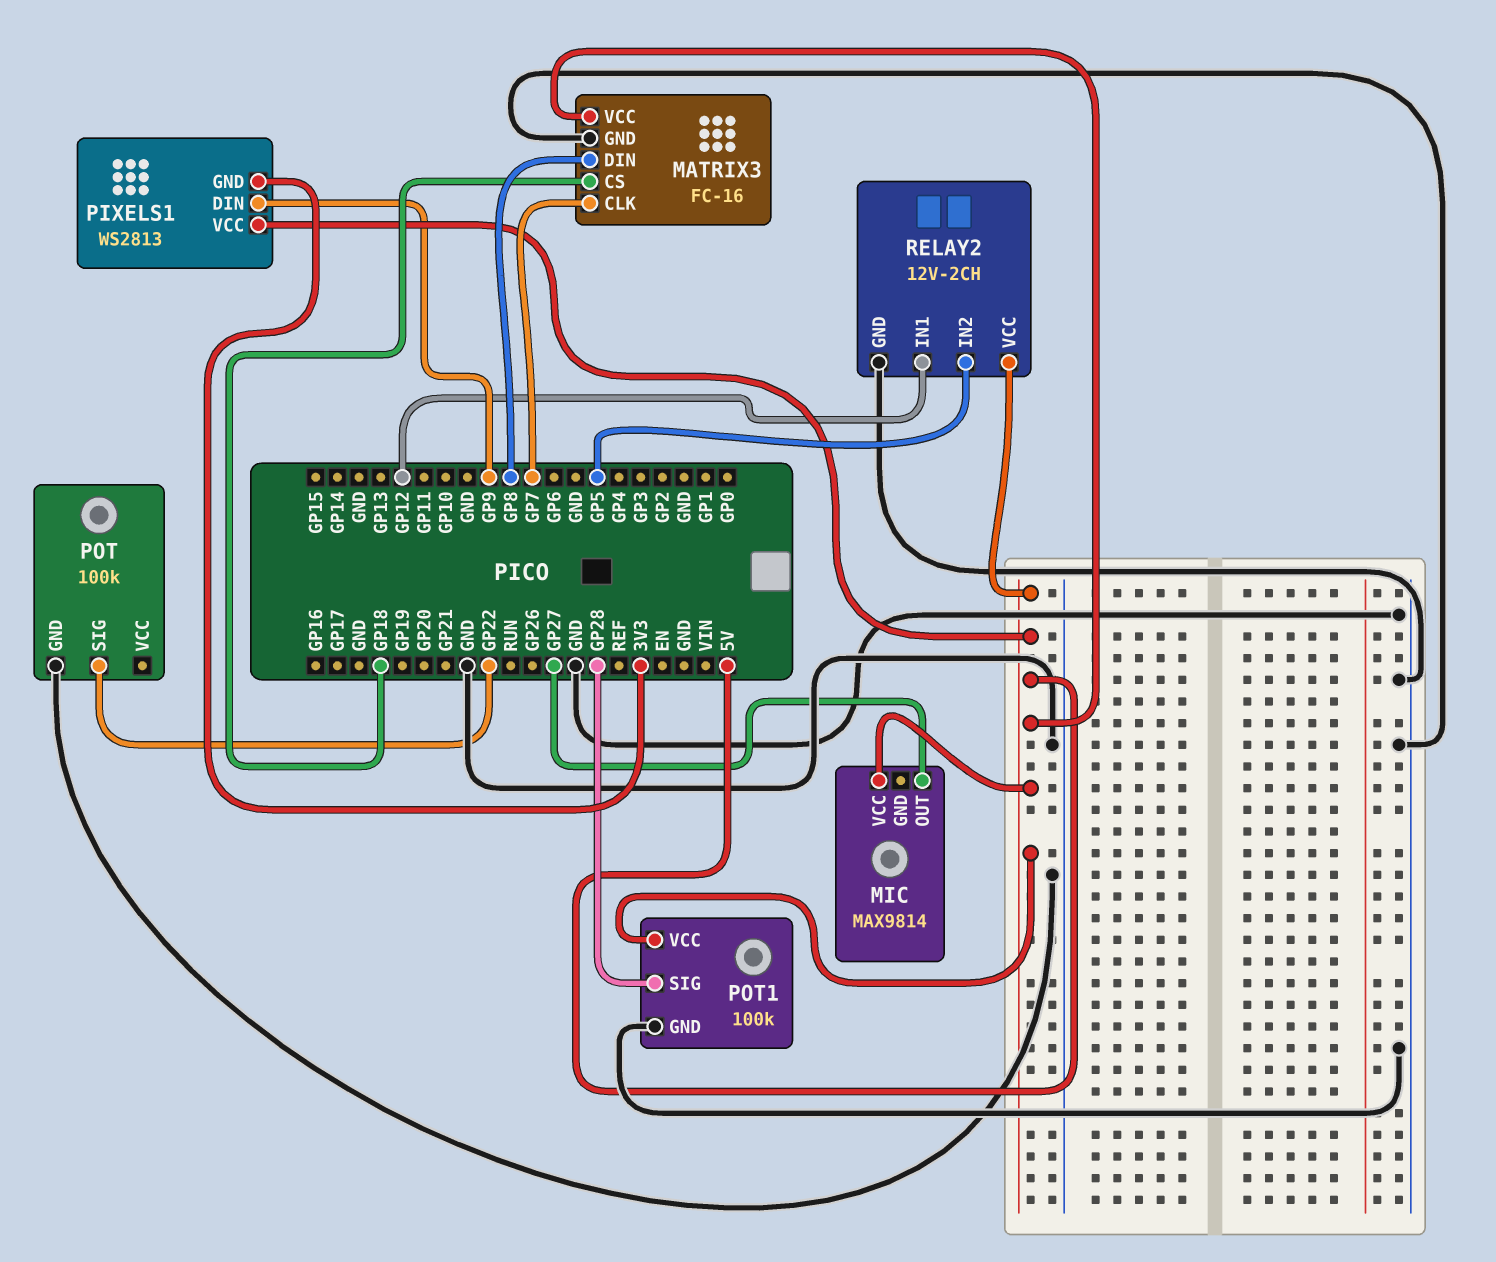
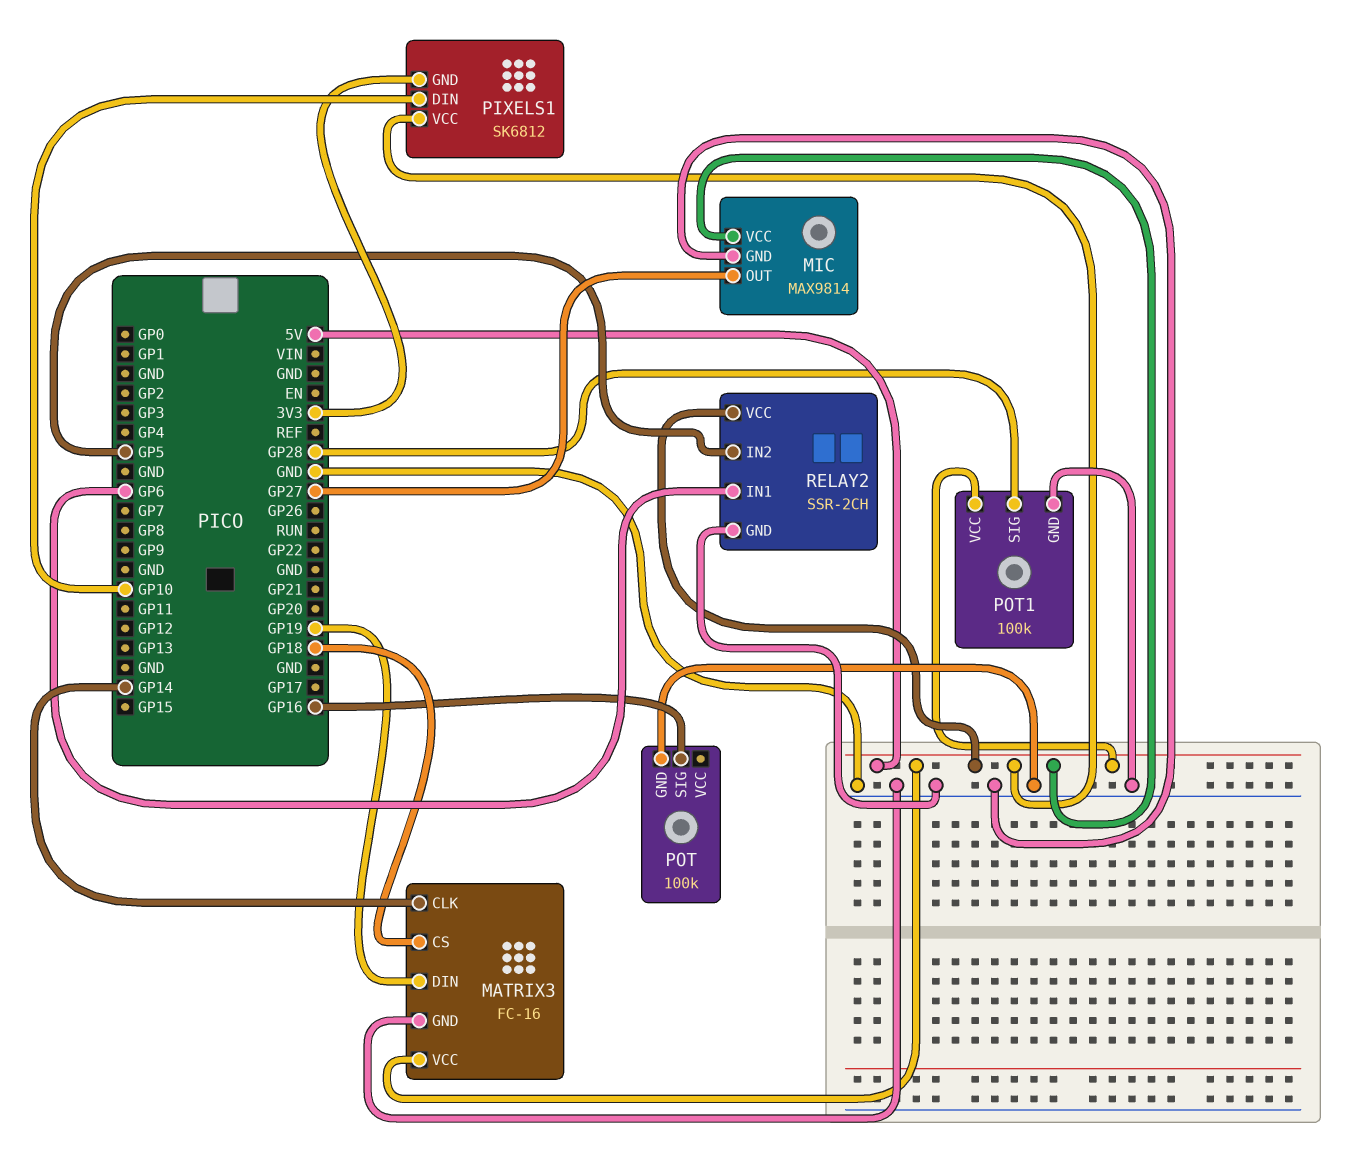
MATRIX3 pin CLK: GP7 -> GP14
MATRIX3 pin DIN: GP8 -> GP19
MIC pin GND: none -> GND
PIXELS1: WS2813 -> SK6812
PIXELS1 pin DIN: GP9 -> GP10
POT pin SIG: GP22 -> GP16
RELAY2: 12V-2CH -> SSR-2CH
RELAY2 pin IN1: GP12 -> GP6

